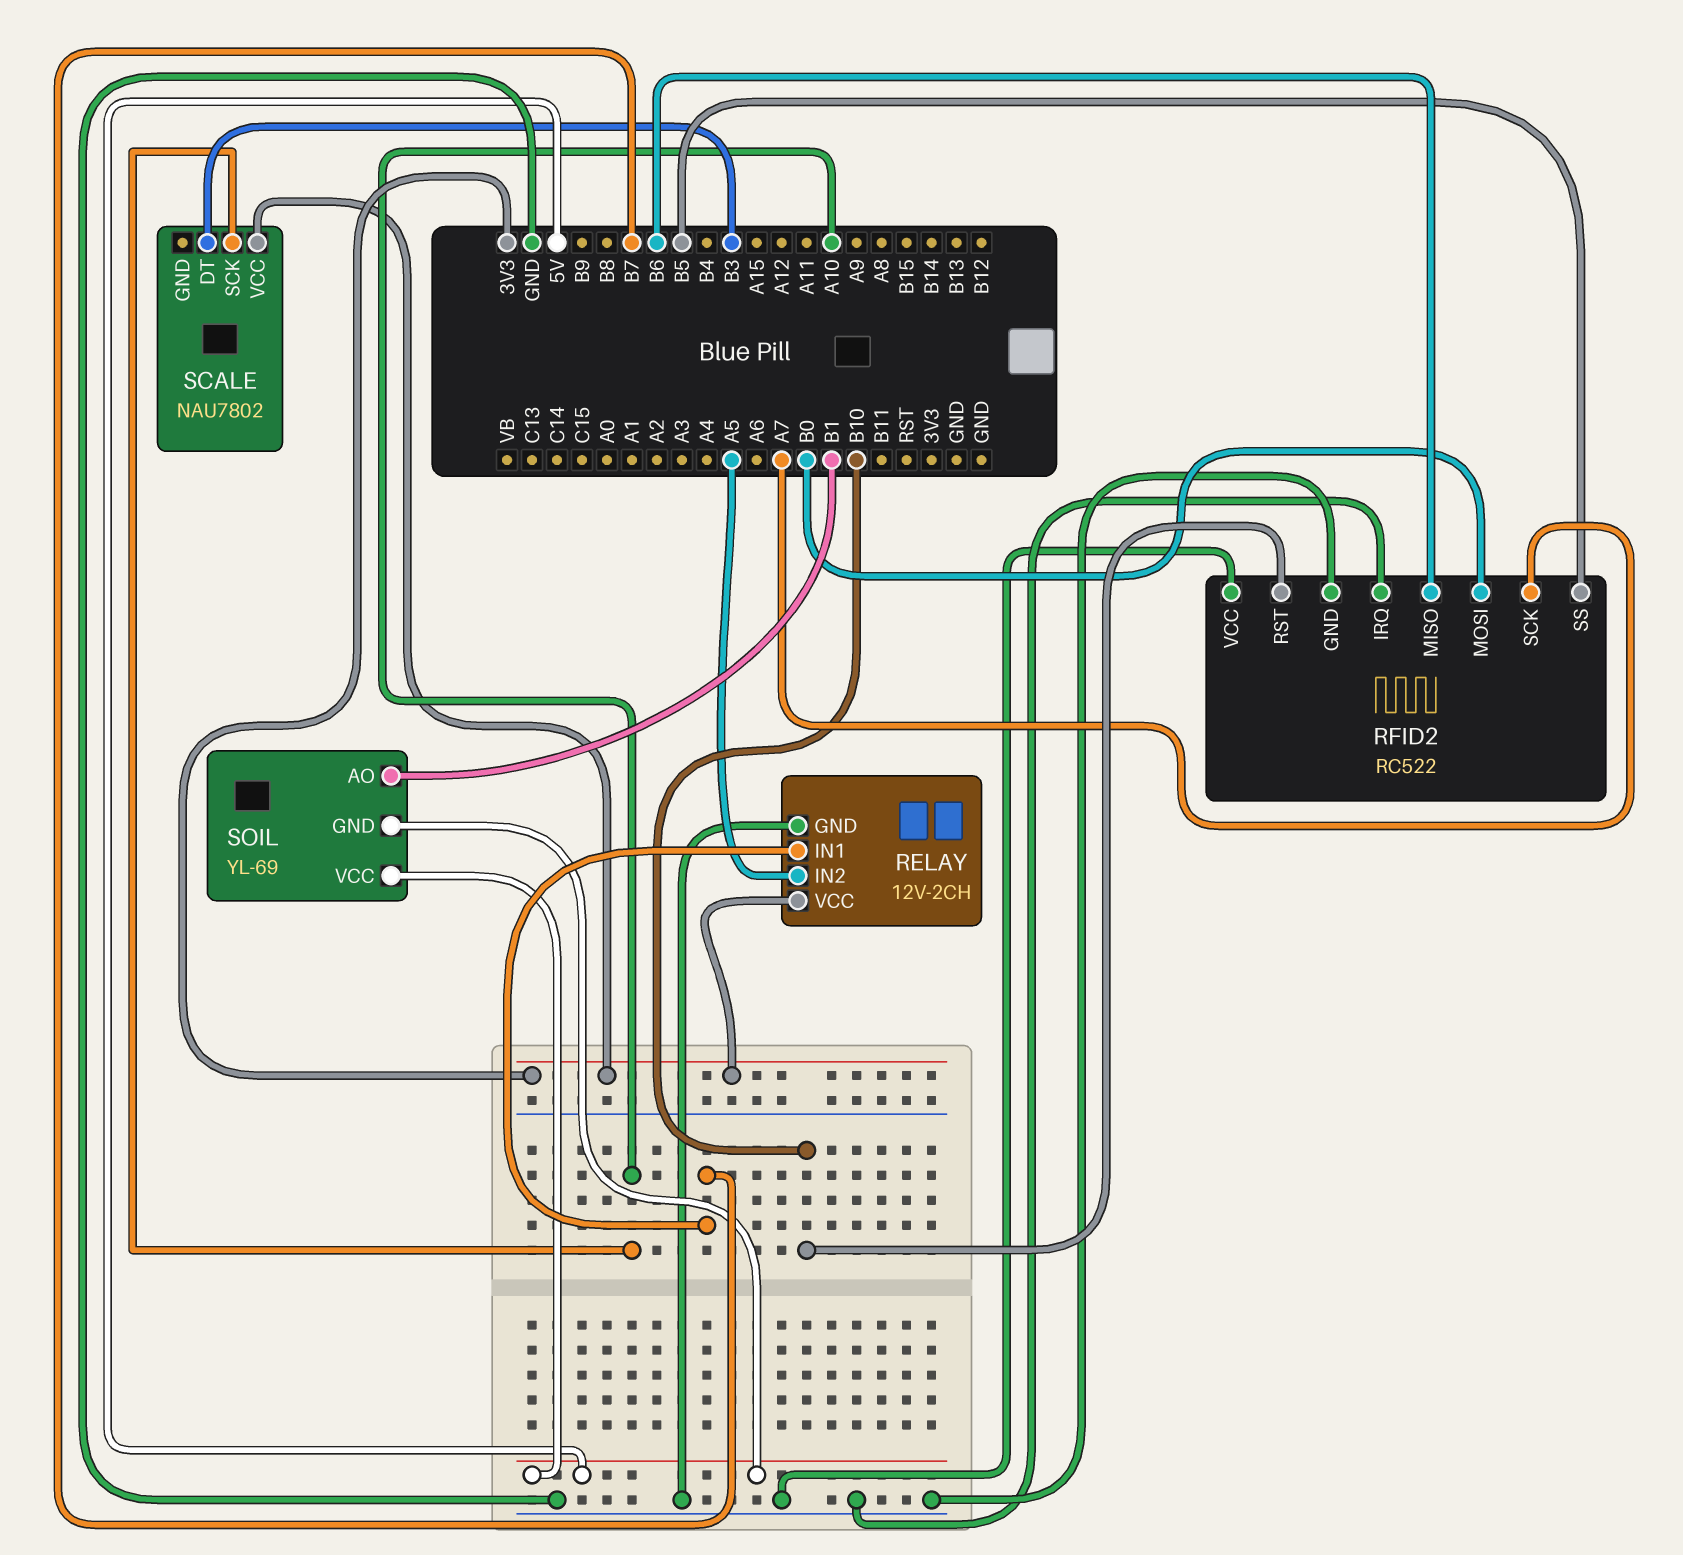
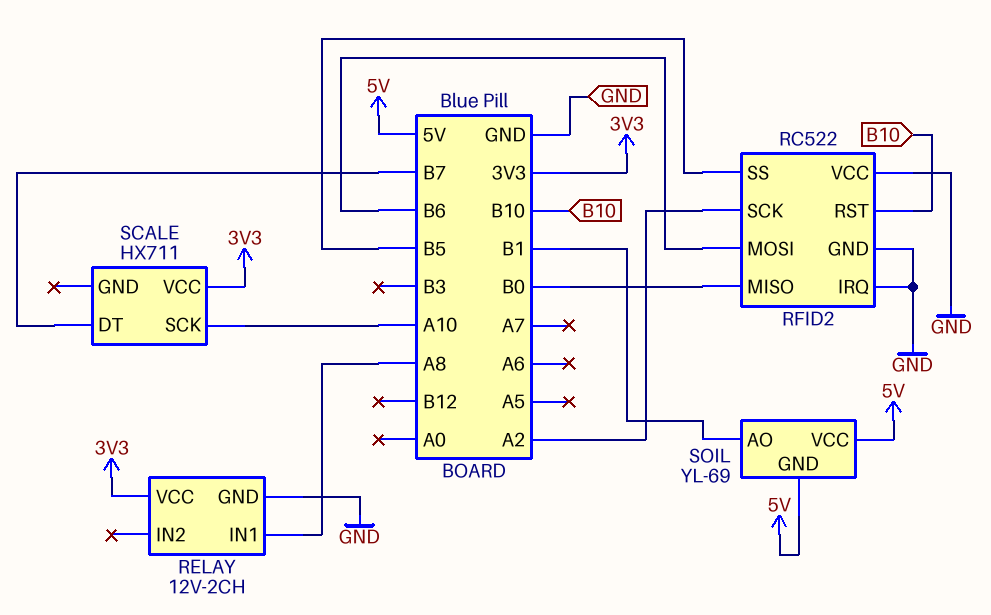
RELAY pin IN1: B7 -> A8
RELAY pin IN2: A5 -> none
RFID2 pin MISO: B6 -> B0
RFID2 pin MOSI: B0 -> B6
RFID2 pin SCK: A7 -> A2
SCALE: NAU7802 -> HX711
SCALE pin DT: B3 -> B7

